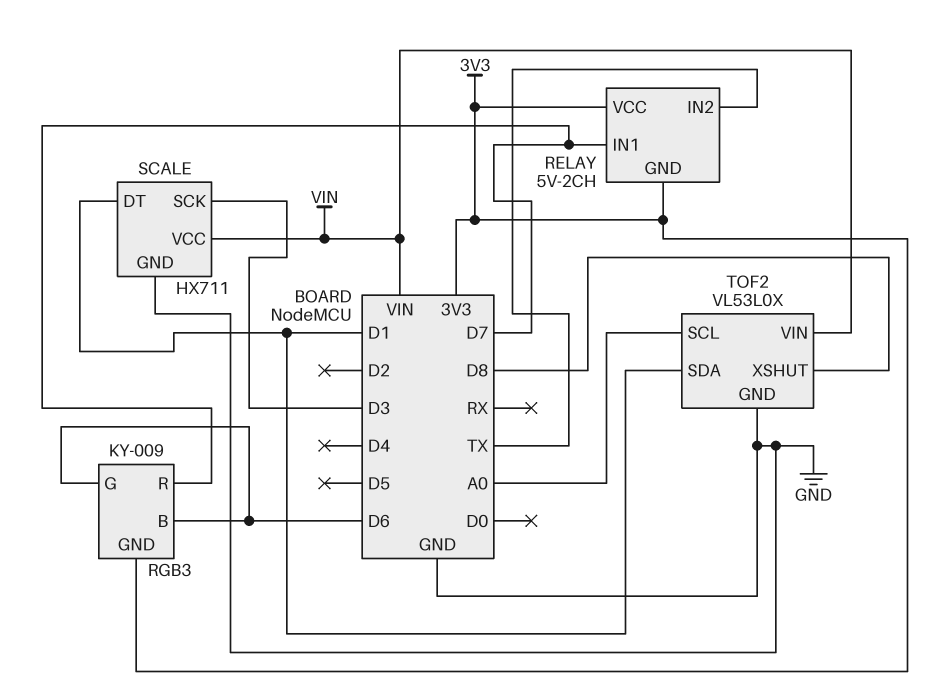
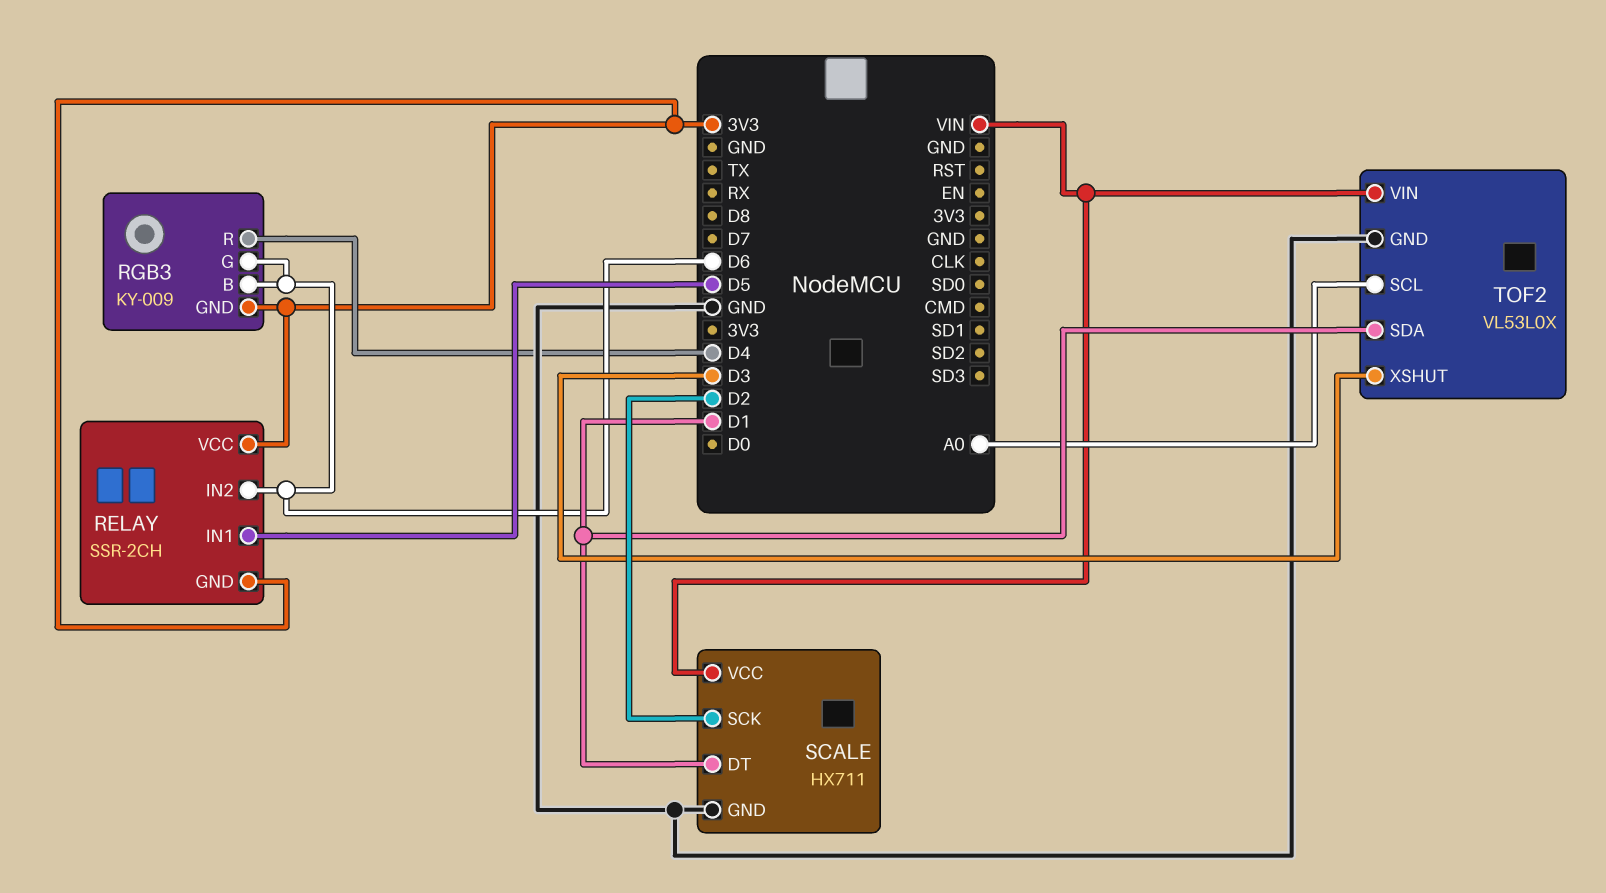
RELAY: 5V-2CH -> SSR-2CH
RELAY pin IN1: D7 -> D5
RELAY pin IN2: TX -> D6
RGB3 pin R: D7 -> D4
SCALE pin SCK: D3 -> D2
TOF2 pin XSHUT: D8 -> D3

